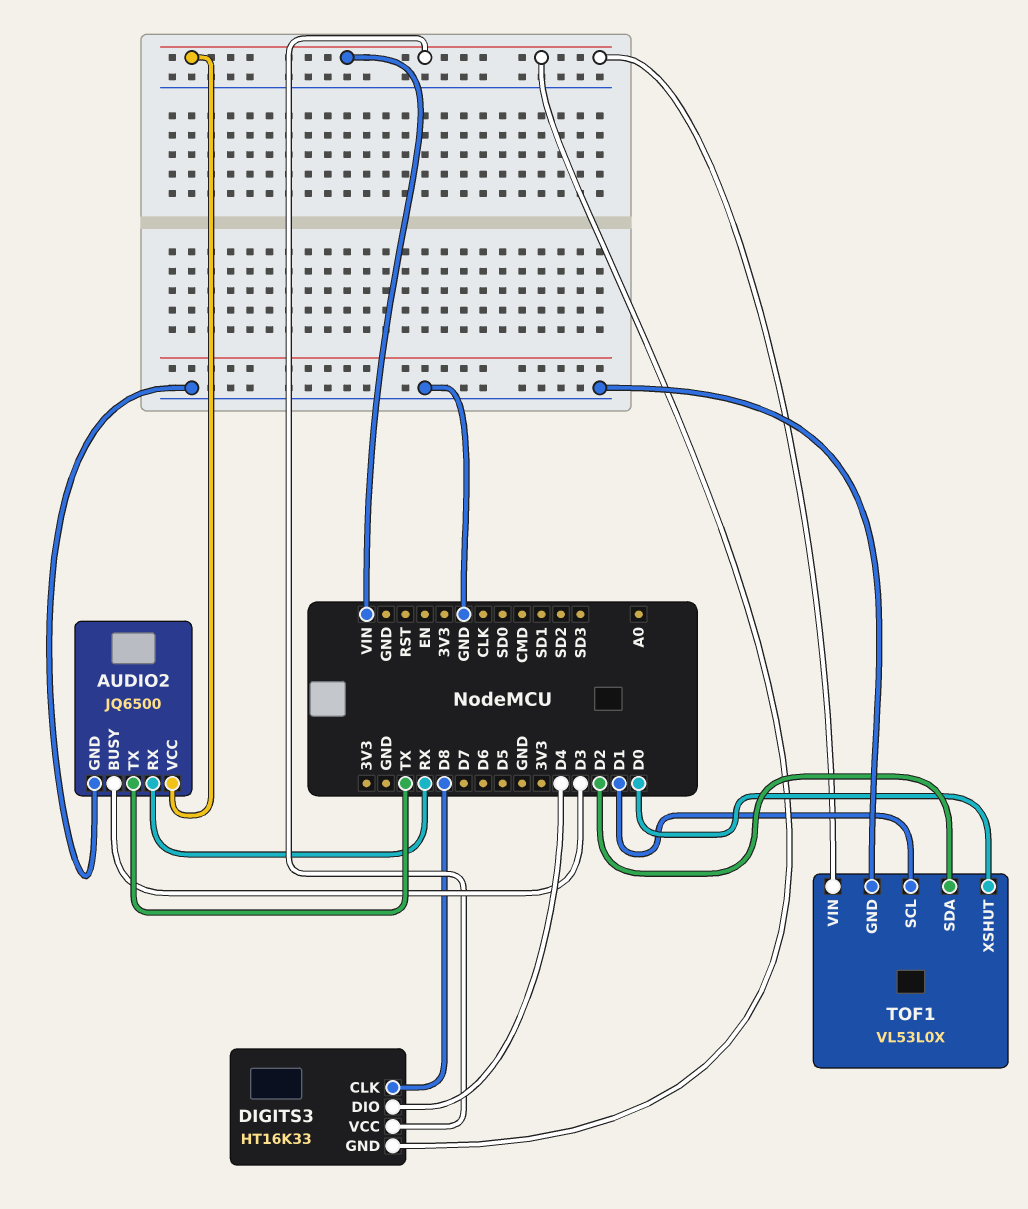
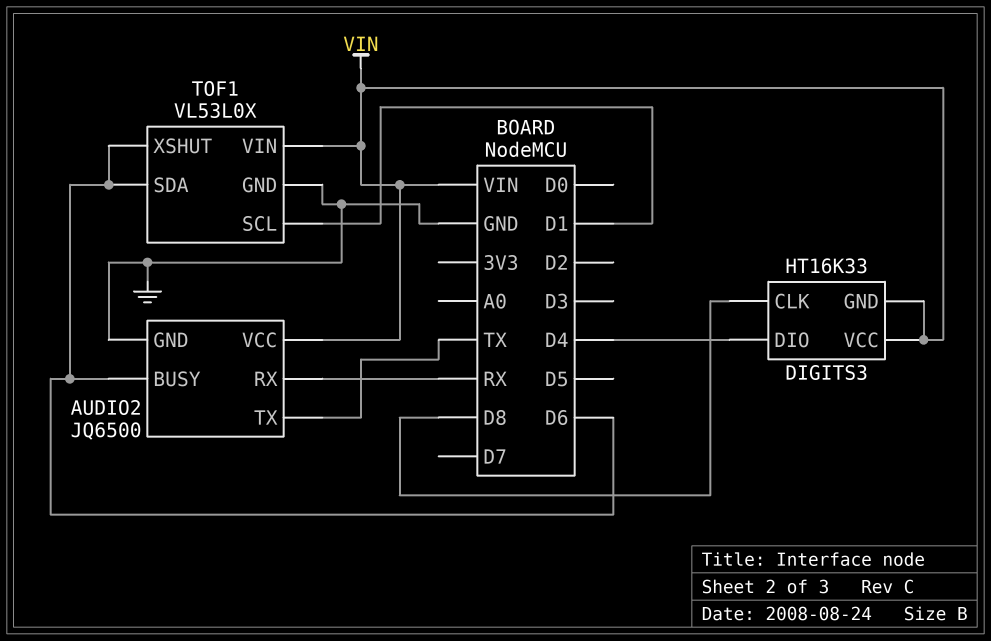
AUDIO2 pin BUSY: D3 -> D6
TOF1 pin SDA: D2 -> D6
TOF1 pin XSHUT: D0 -> D6

